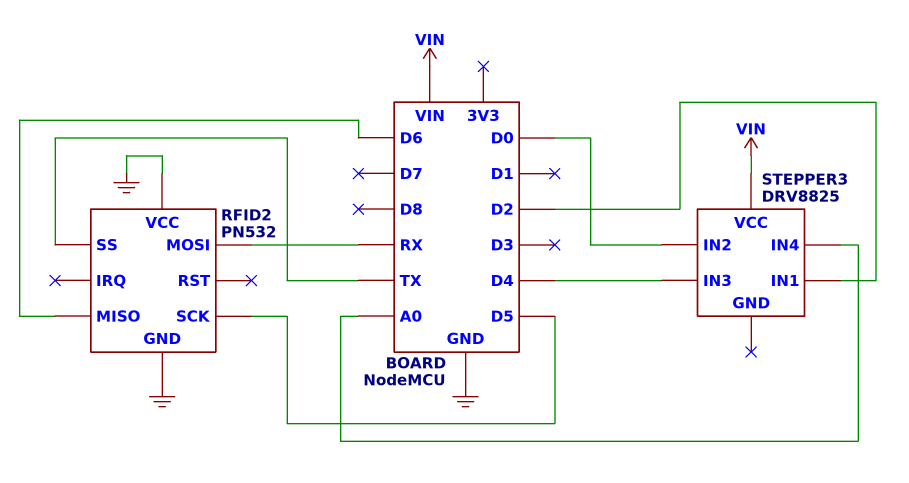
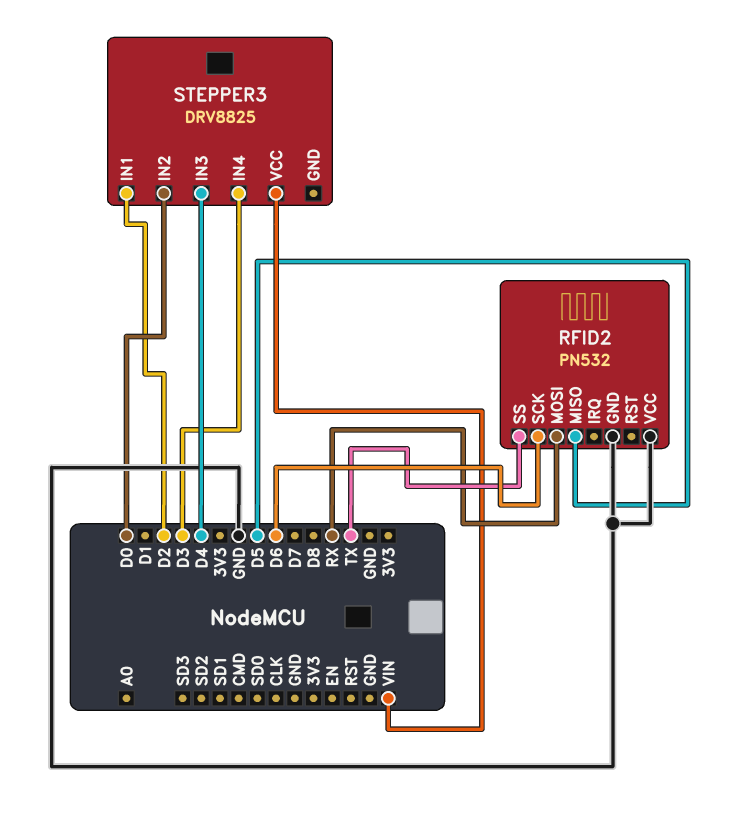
RFID2 pin MISO: D6 -> D5
RFID2 pin SCK: D5 -> D6
STEPPER3 pin IN4: A0 -> D3

